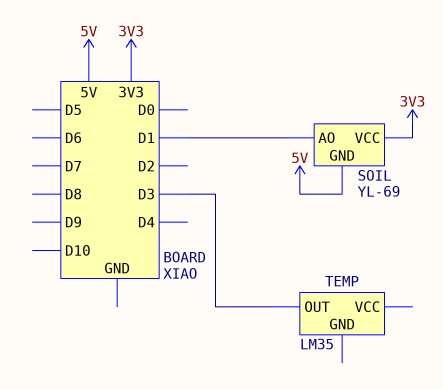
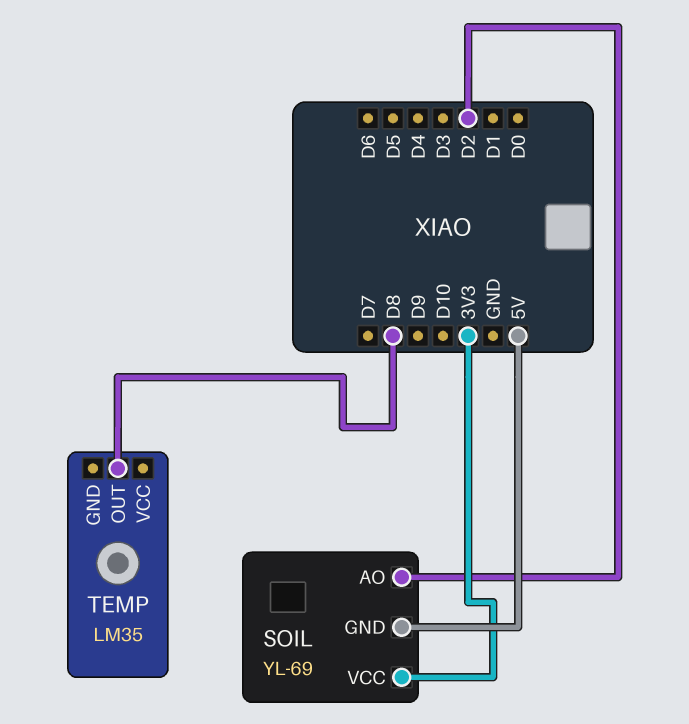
SOIL pin AO: D1 -> D2
TEMP pin OUT: D3 -> D8

